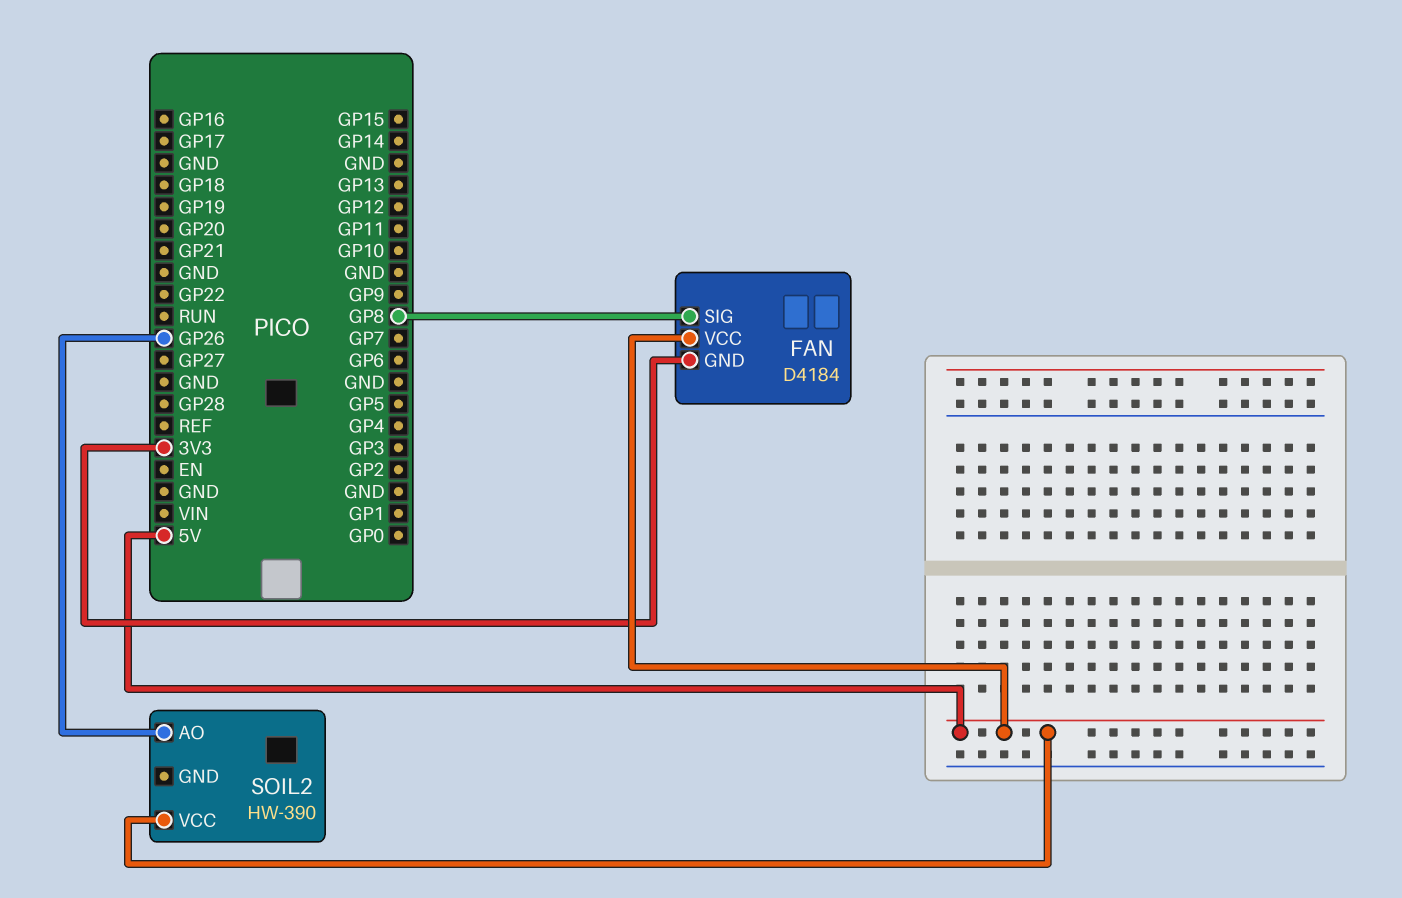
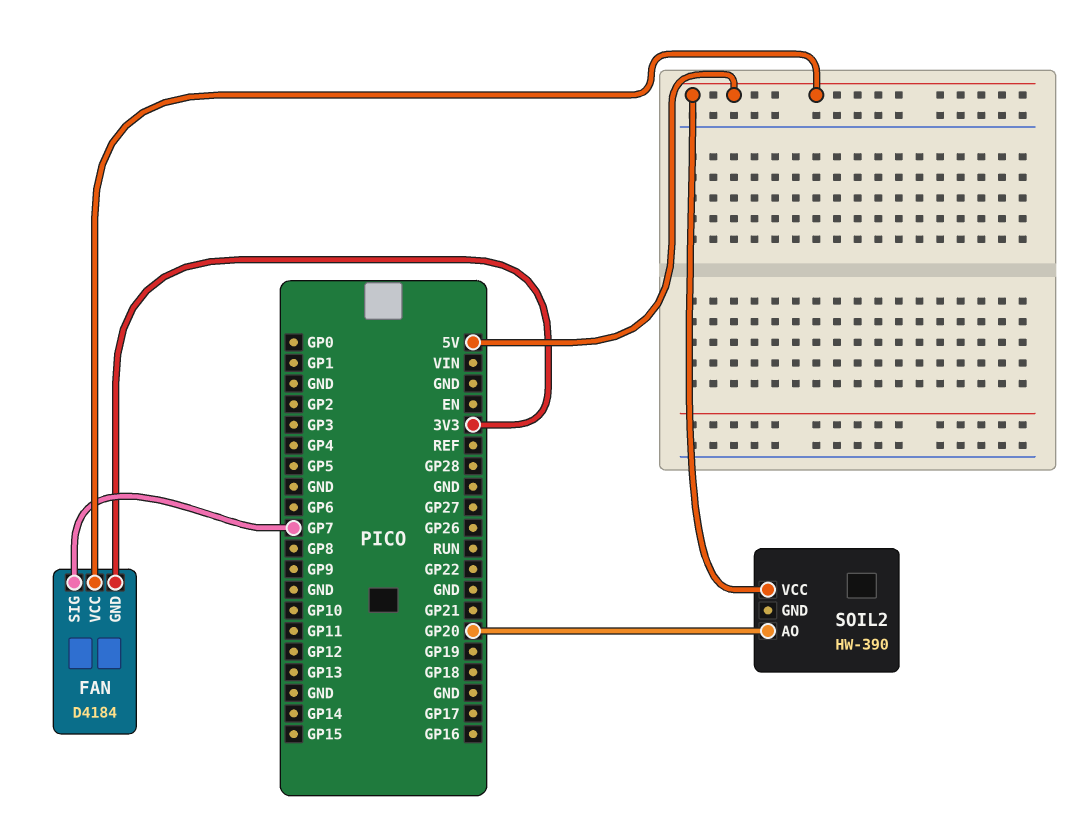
FAN pin SIG: GP8 -> GP7
SOIL2 pin AO: GP26 -> GP20

